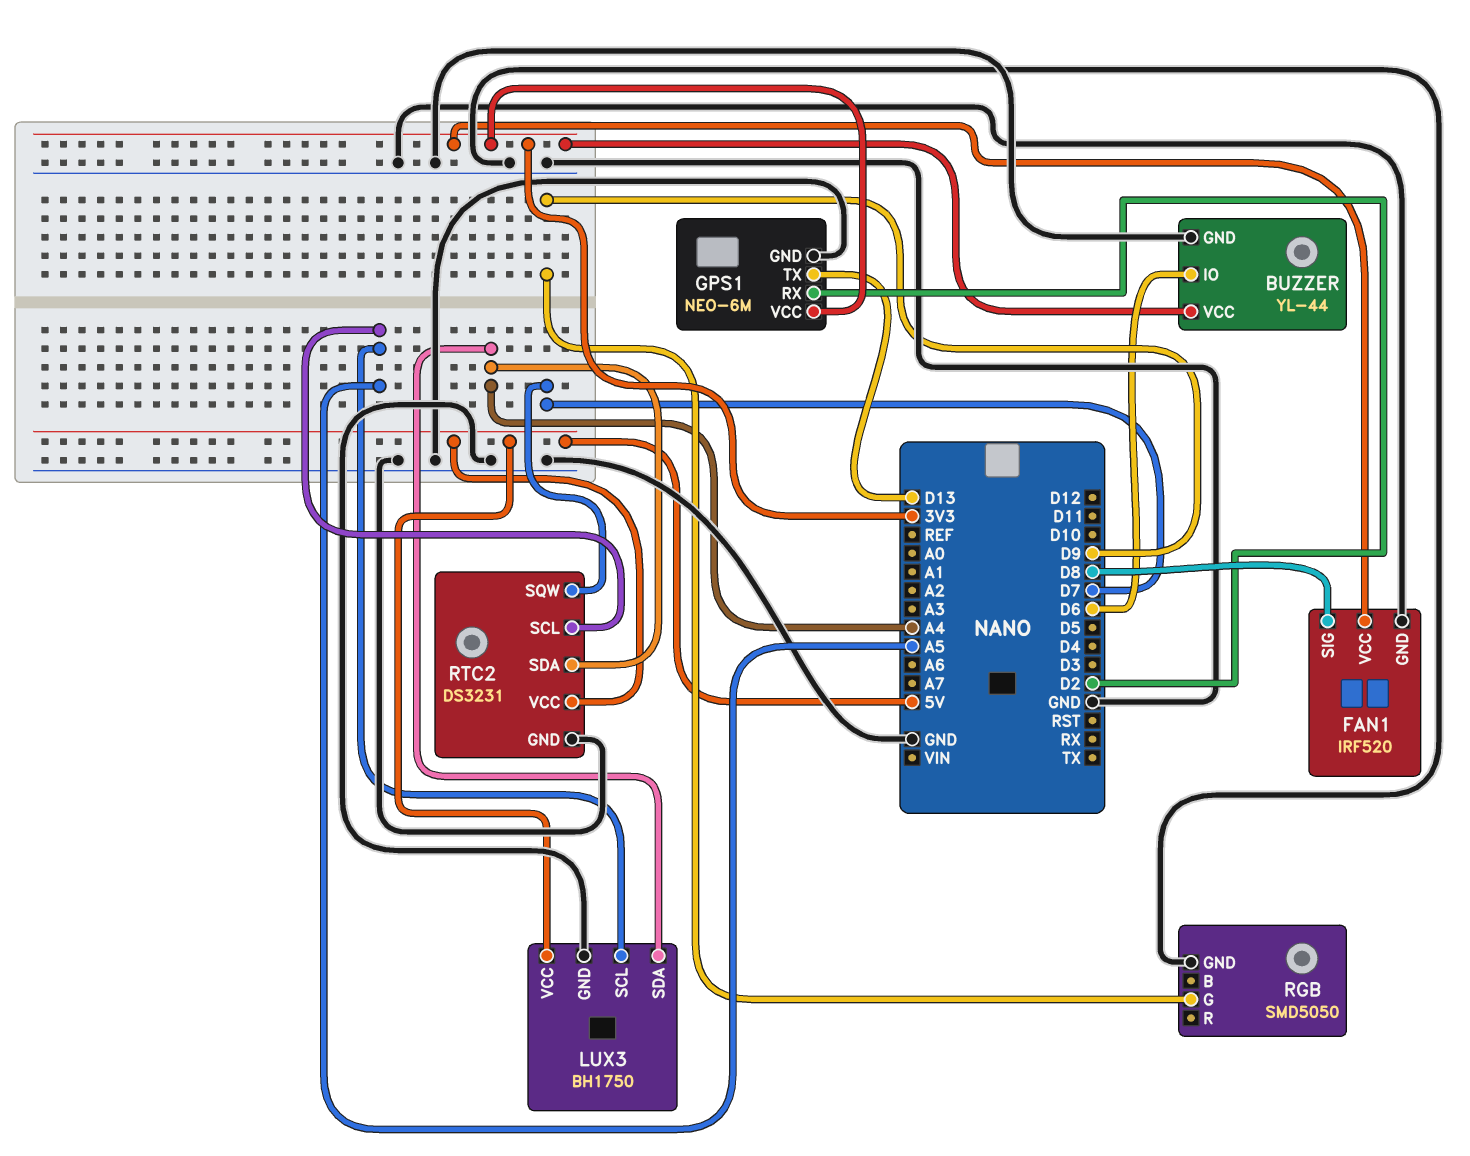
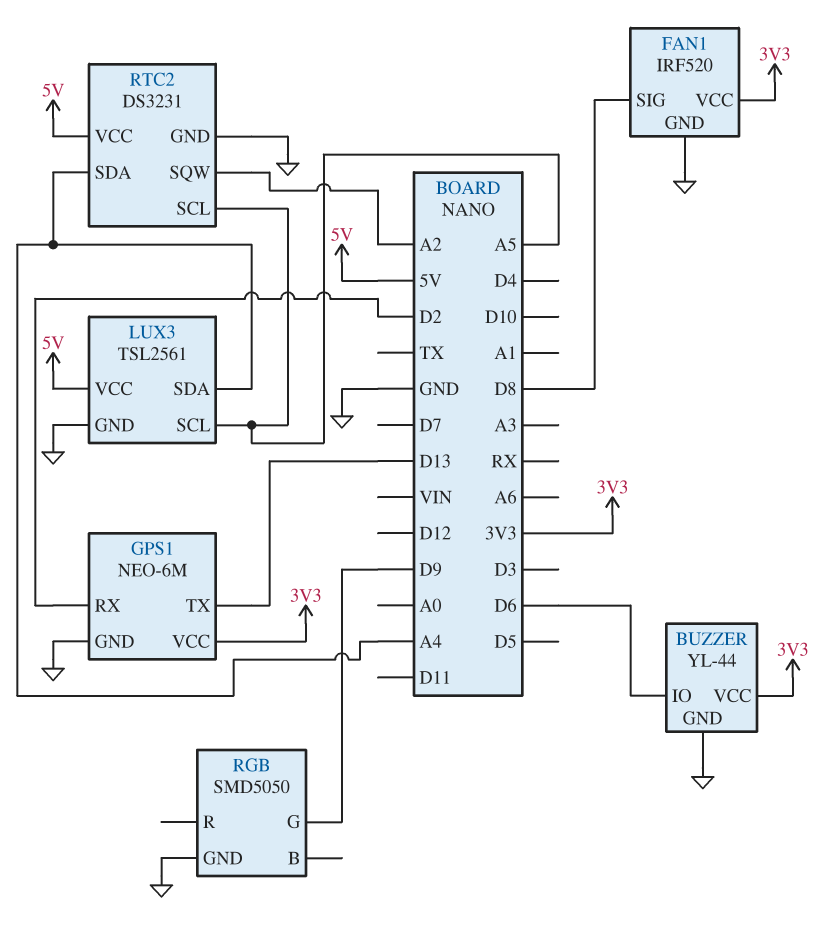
LUX3: BH1750 -> TSL2561
RTC2 pin SQW: D7 -> A2

